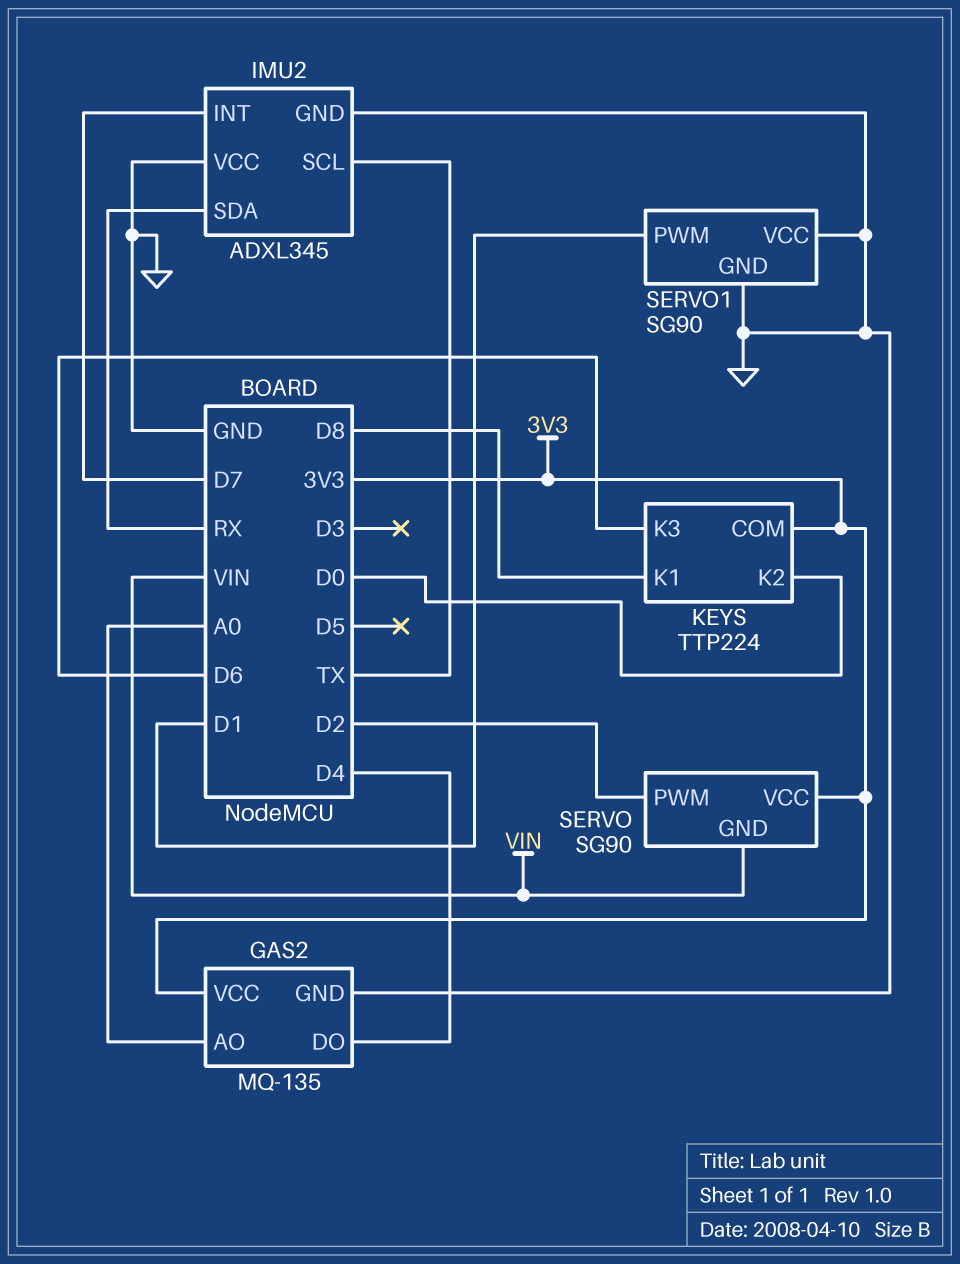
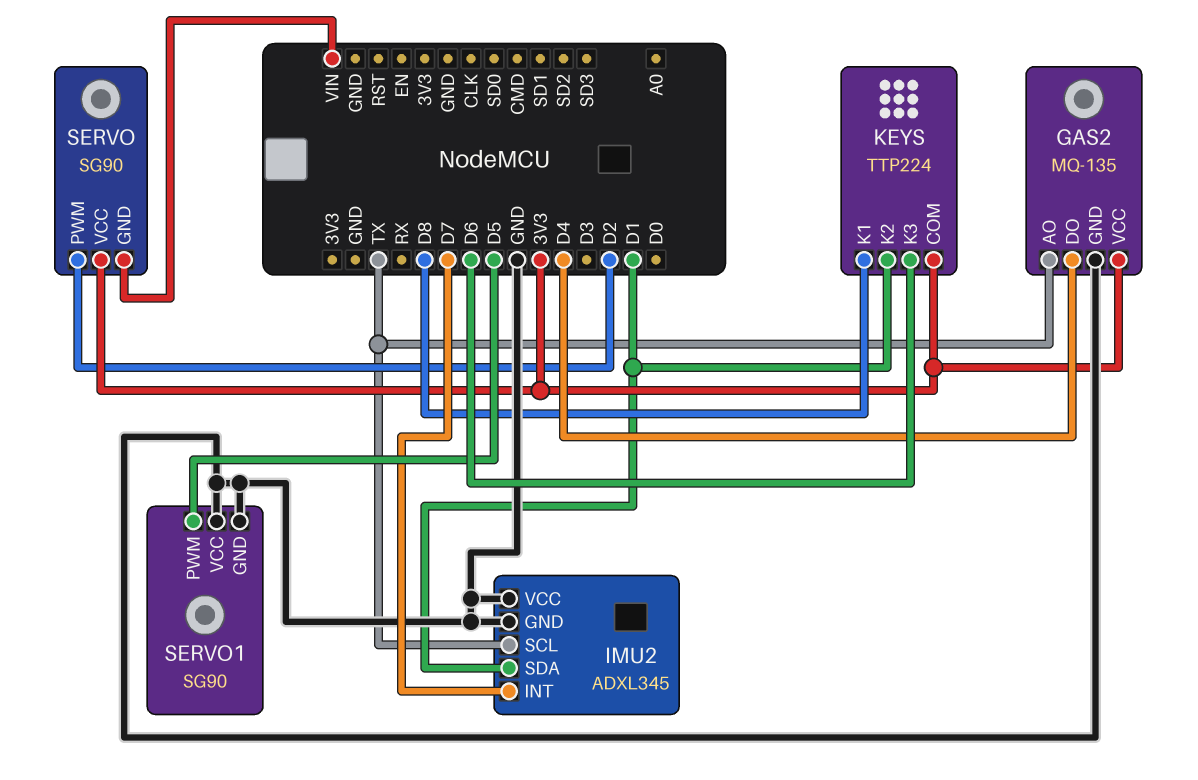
GAS2 pin AO: A0 -> TX
IMU2 pin SDA: RX -> D1
KEYS pin K2: D0 -> D1
SERVO1 pin PWM: D1 -> D5

